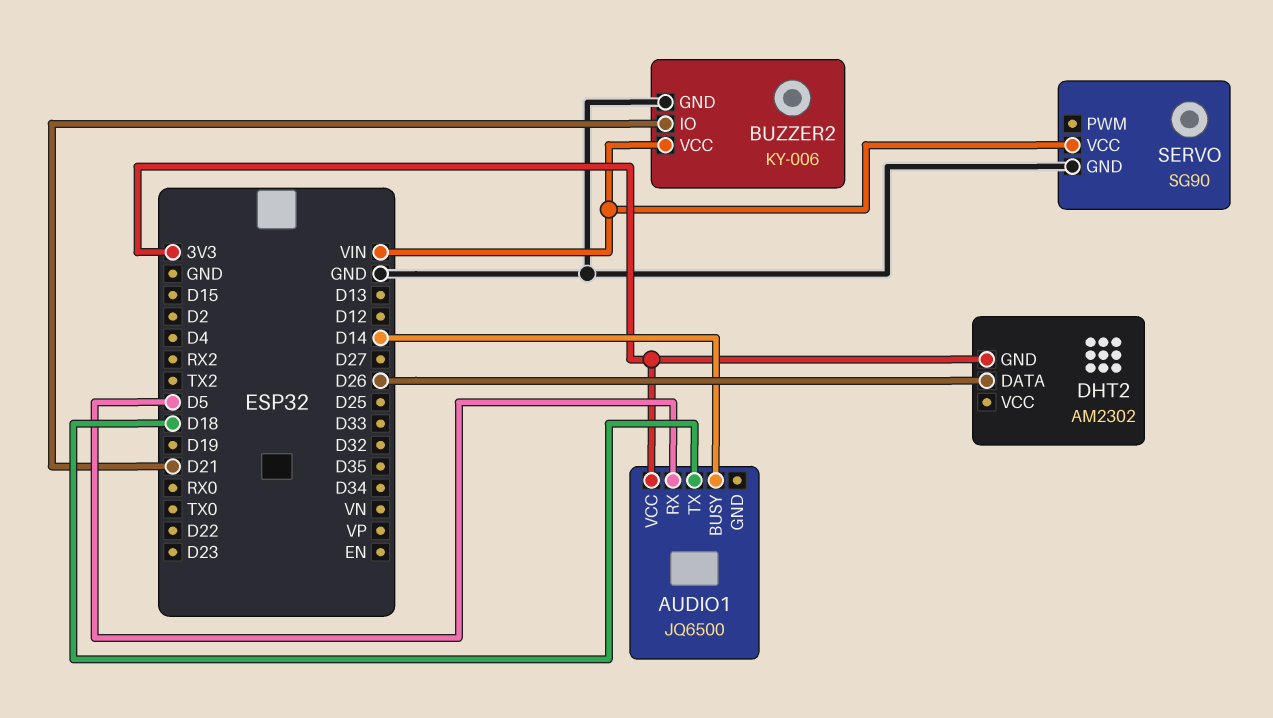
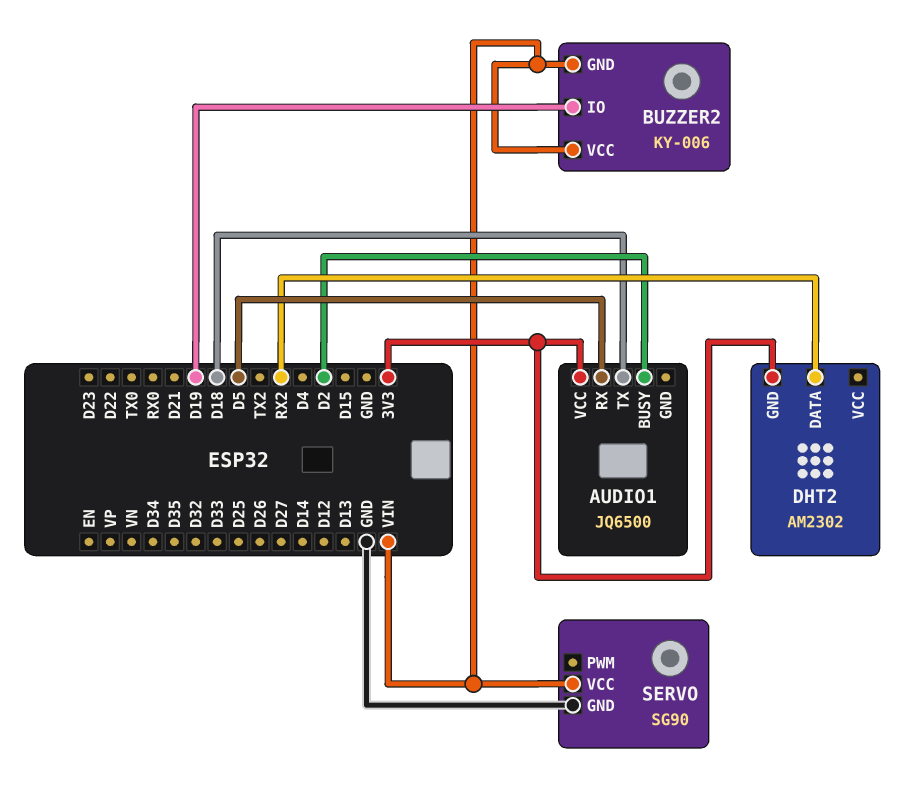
AUDIO1 pin BUSY: D14 -> D2
BUZZER2 pin GND: GND -> VIN
BUZZER2 pin IO: D21 -> D19
DHT2 pin DATA: D26 -> RX2

